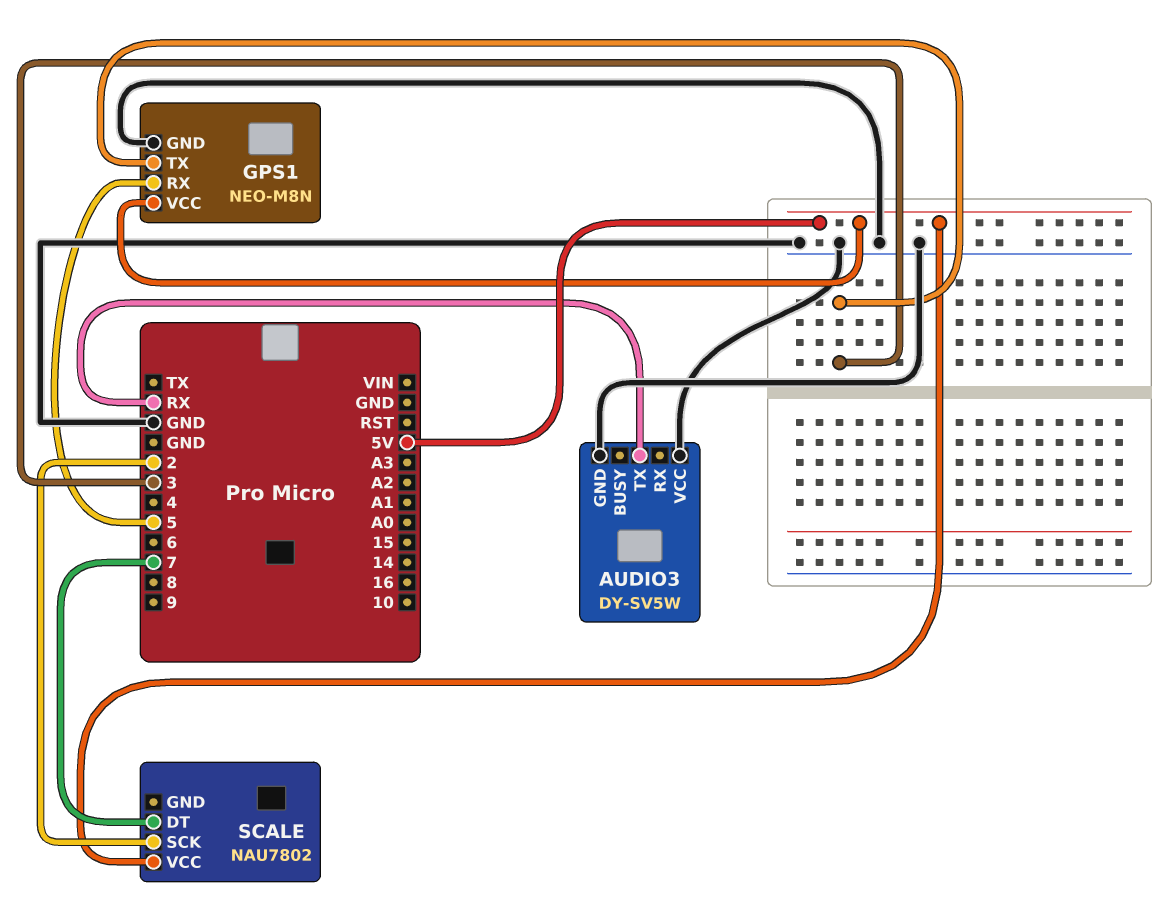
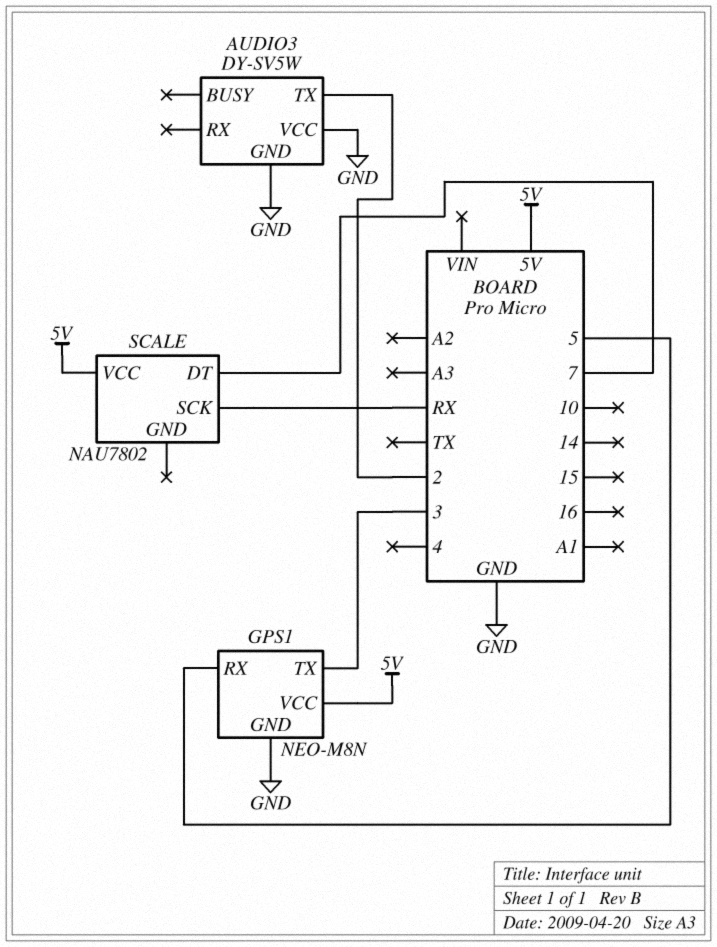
AUDIO3 pin TX: RX -> 2
SCALE pin SCK: 2 -> RX

